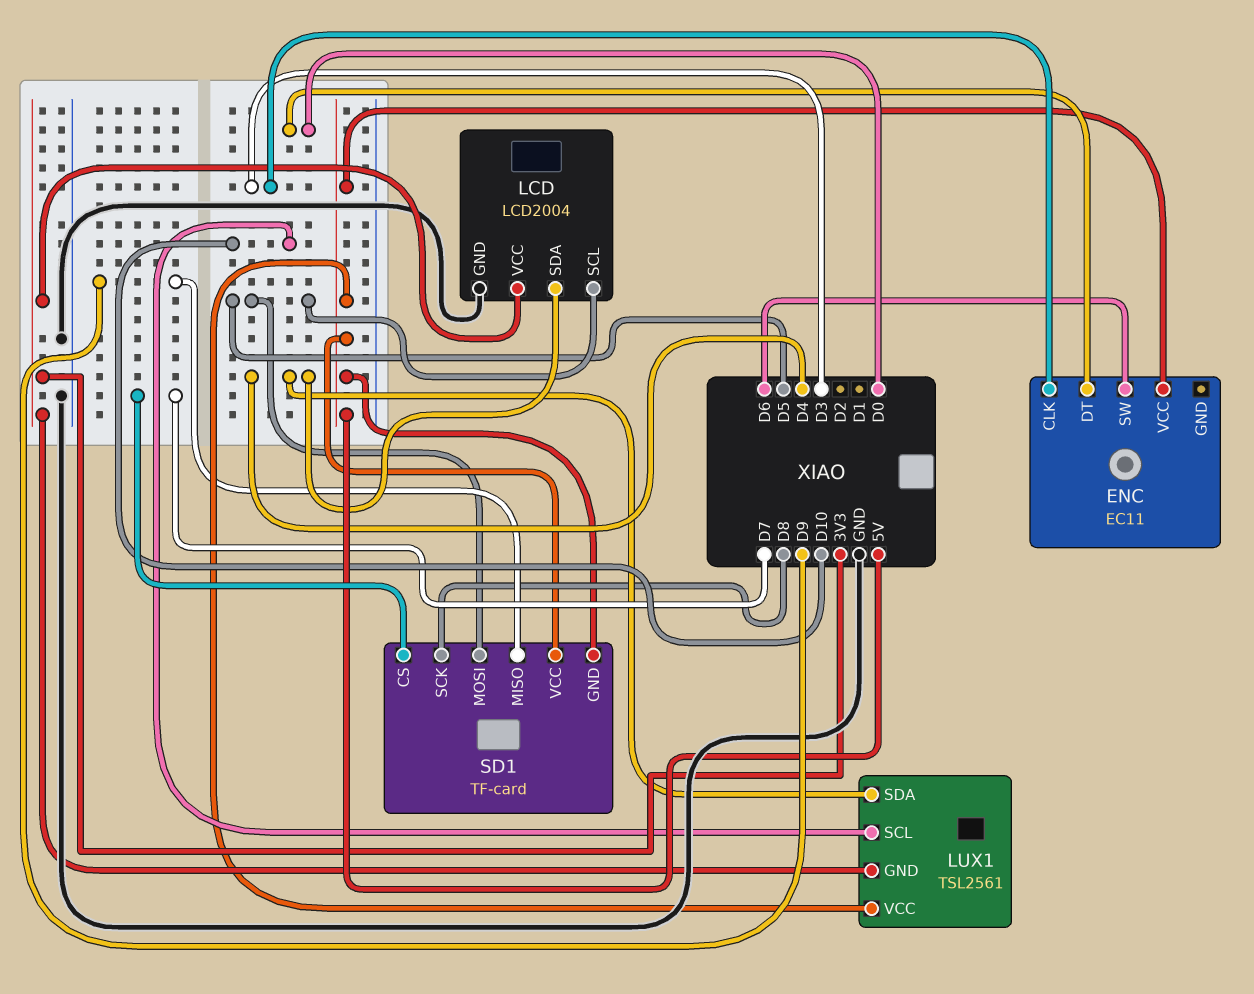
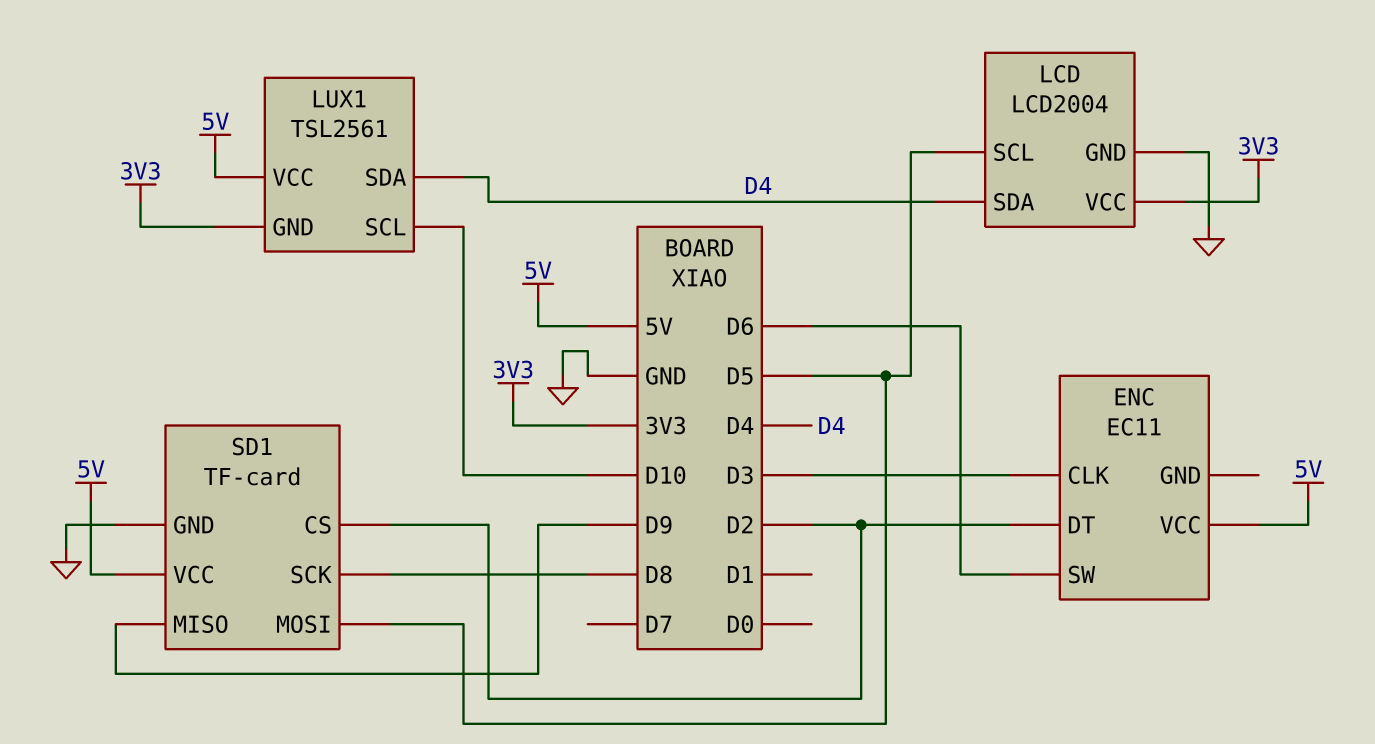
ENC pin DT: D0 -> D2
SD1 pin CS: D7 -> D2
SD1 pin GND: 5V -> GND

